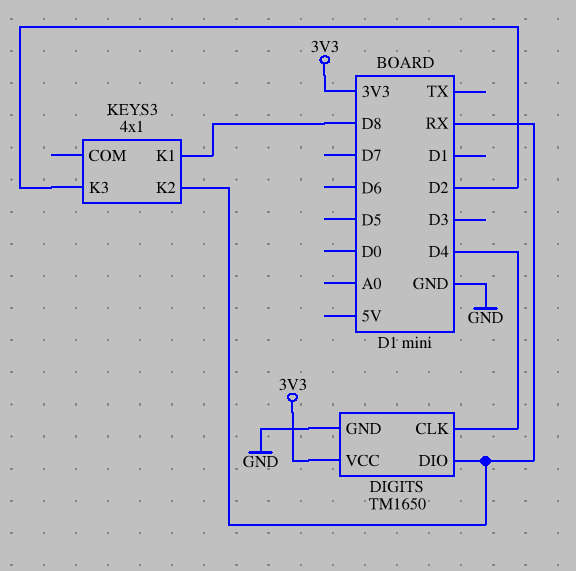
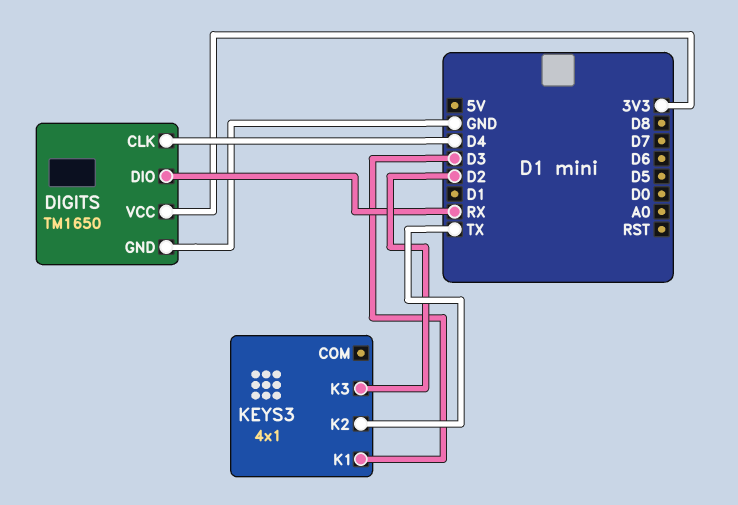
KEYS3 pin K1: D8 -> D3
KEYS3 pin K2: RX -> TX

